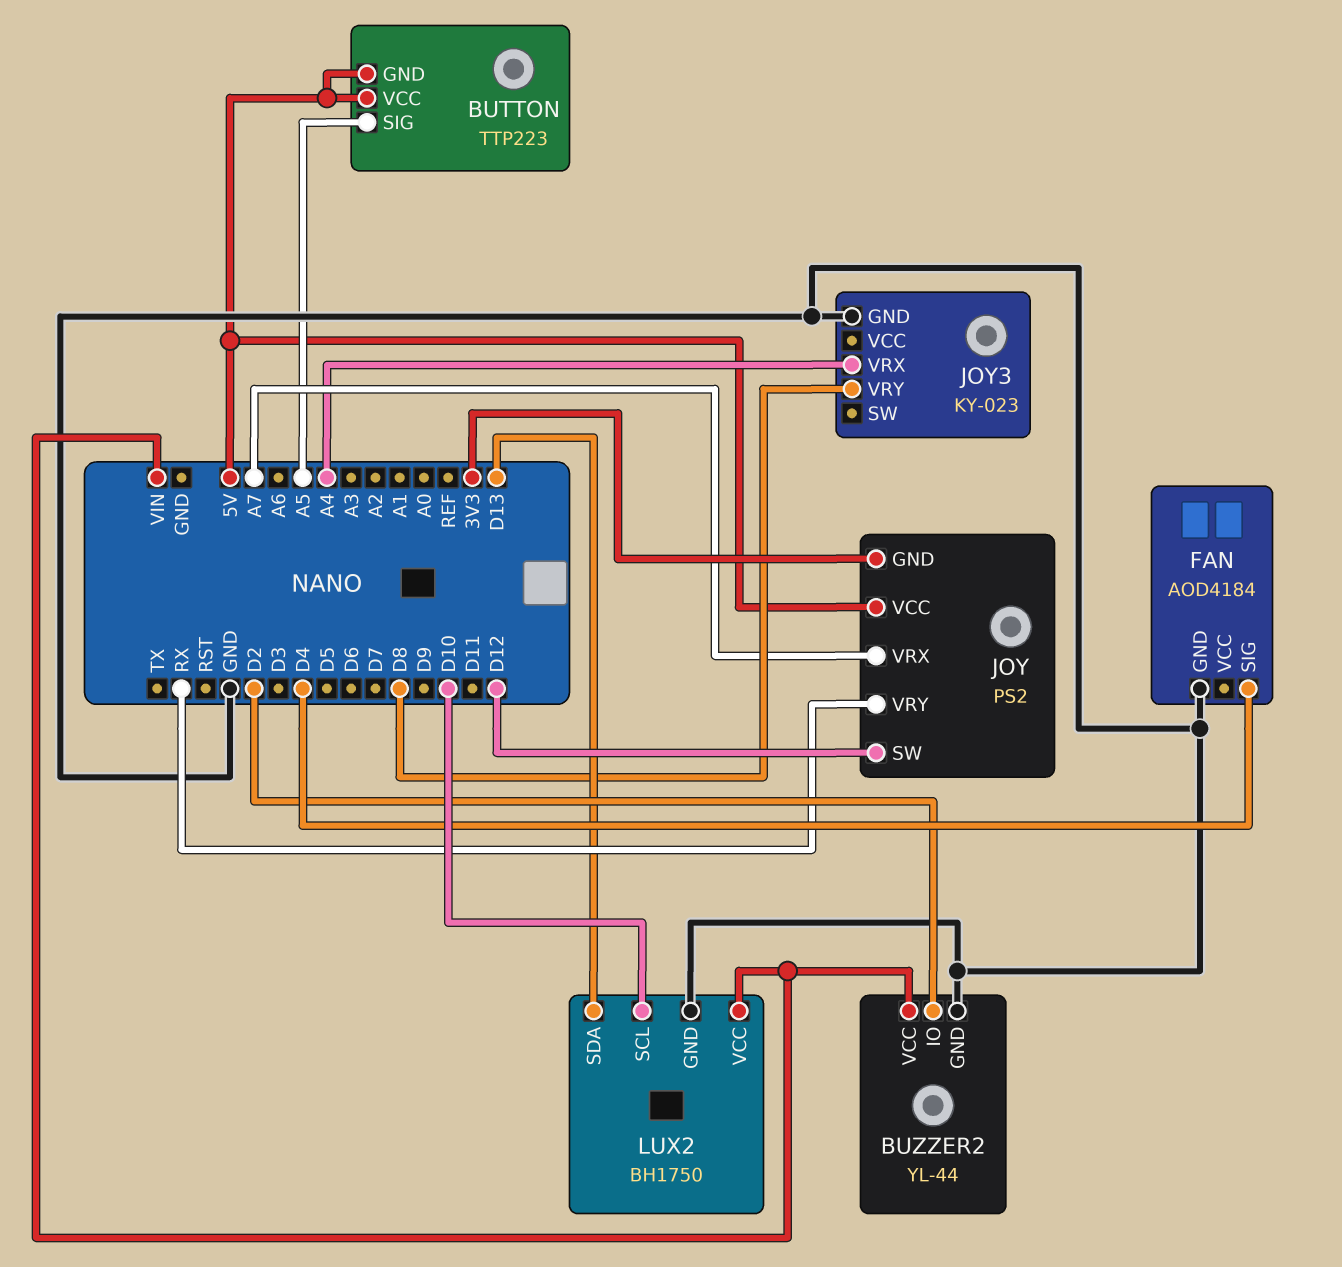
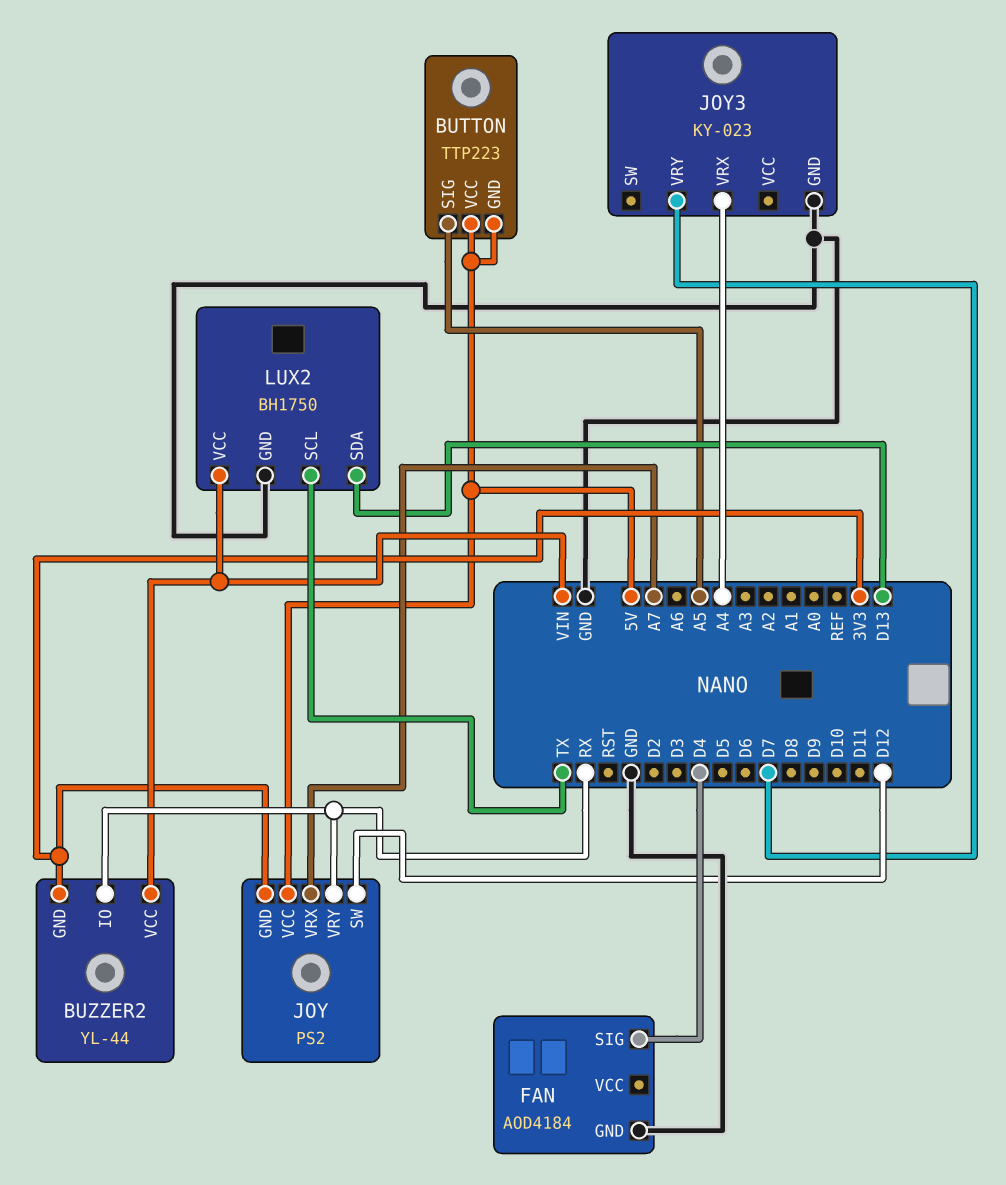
BUZZER2 pin GND: GND -> 3V3
BUZZER2 pin IO: D2 -> RX
JOY3 pin VRY: D8 -> D7
LUX2 pin SCL: D10 -> TX

